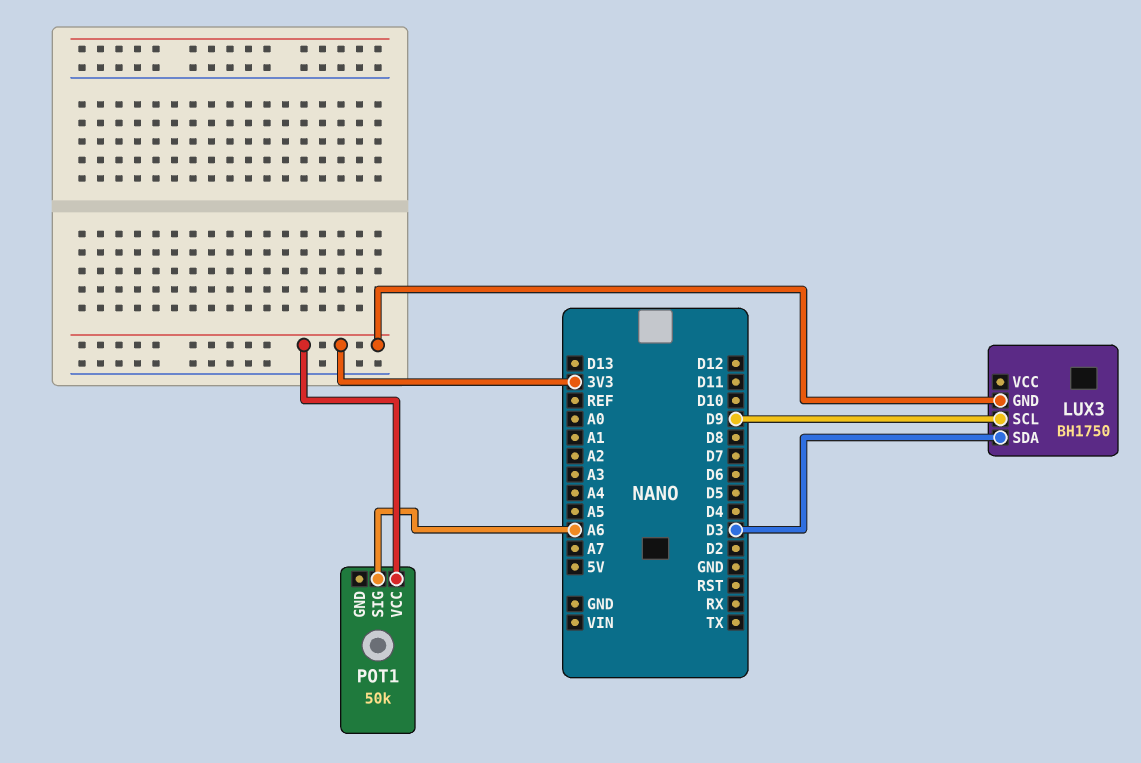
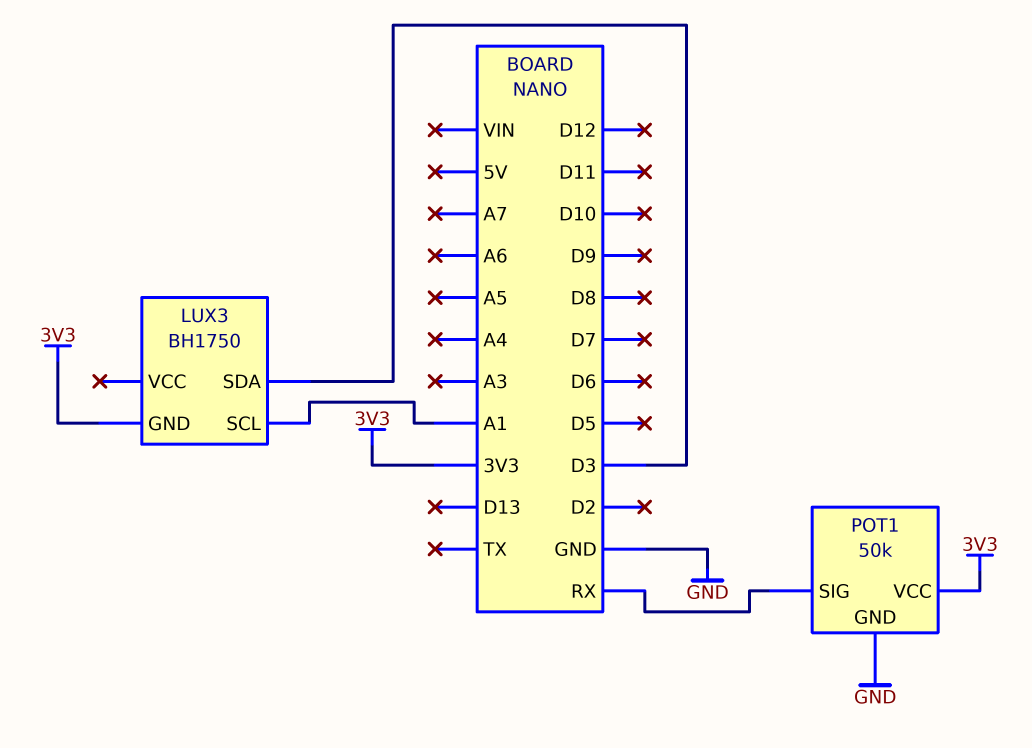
LUX3 pin SCL: D9 -> A1
POT1 pin GND: none -> GND
POT1 pin SIG: A6 -> RX

